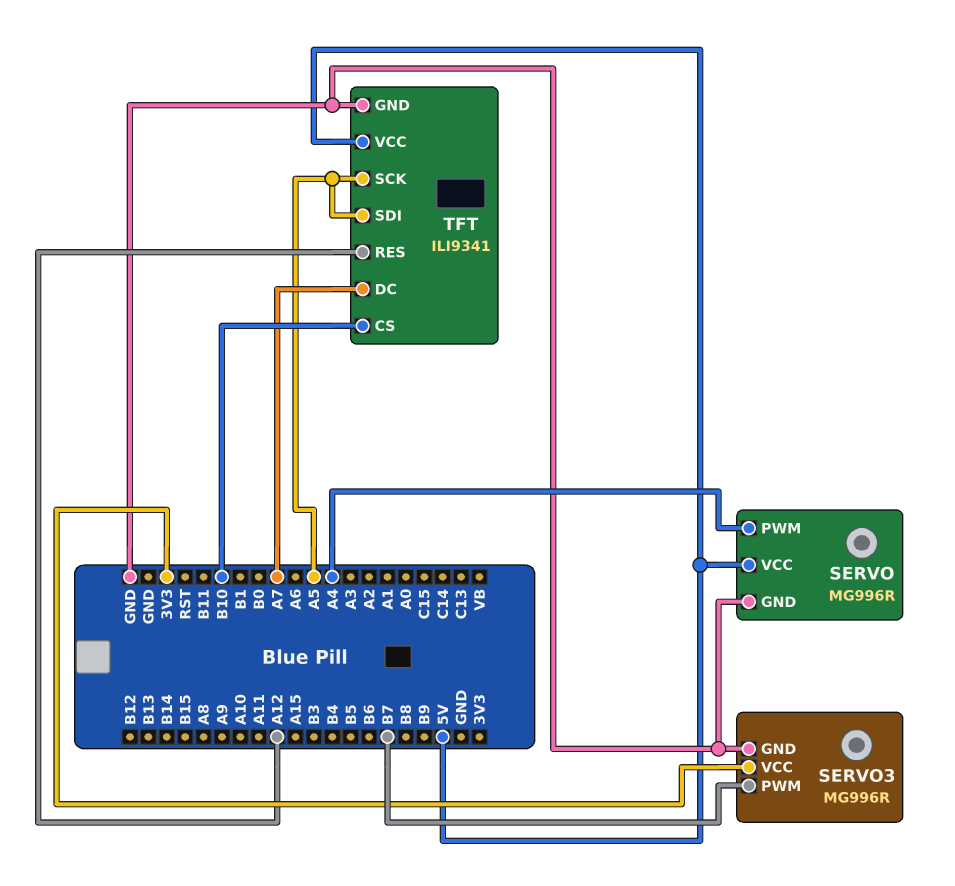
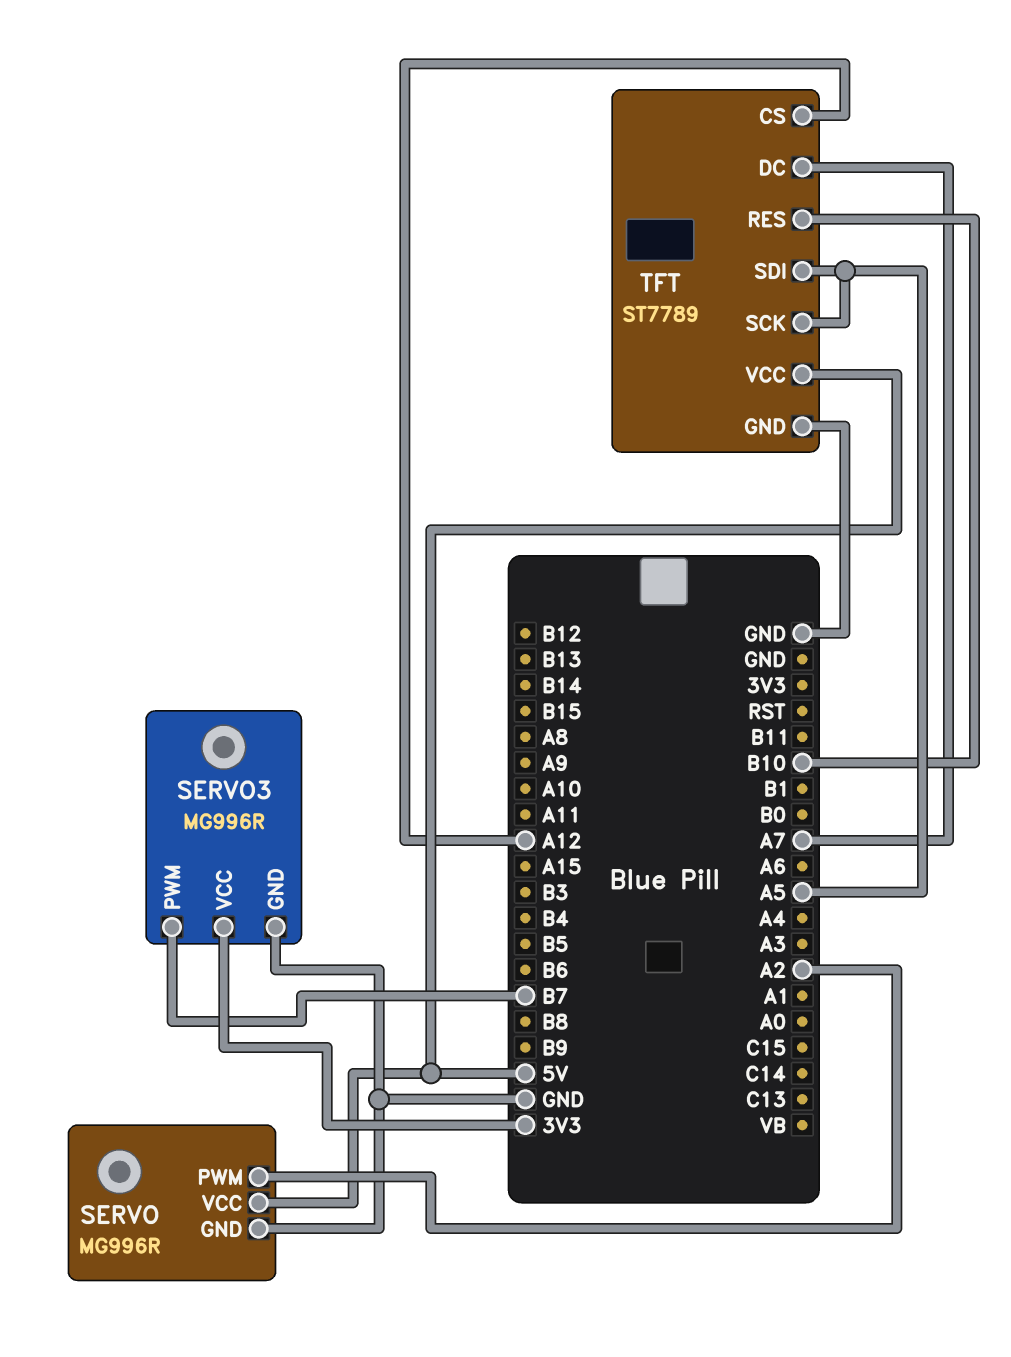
SERVO pin PWM: A4 -> A2
TFT: ILI9341 -> ST7789
TFT pin CS: B10 -> A12
TFT pin RES: A12 -> B10

